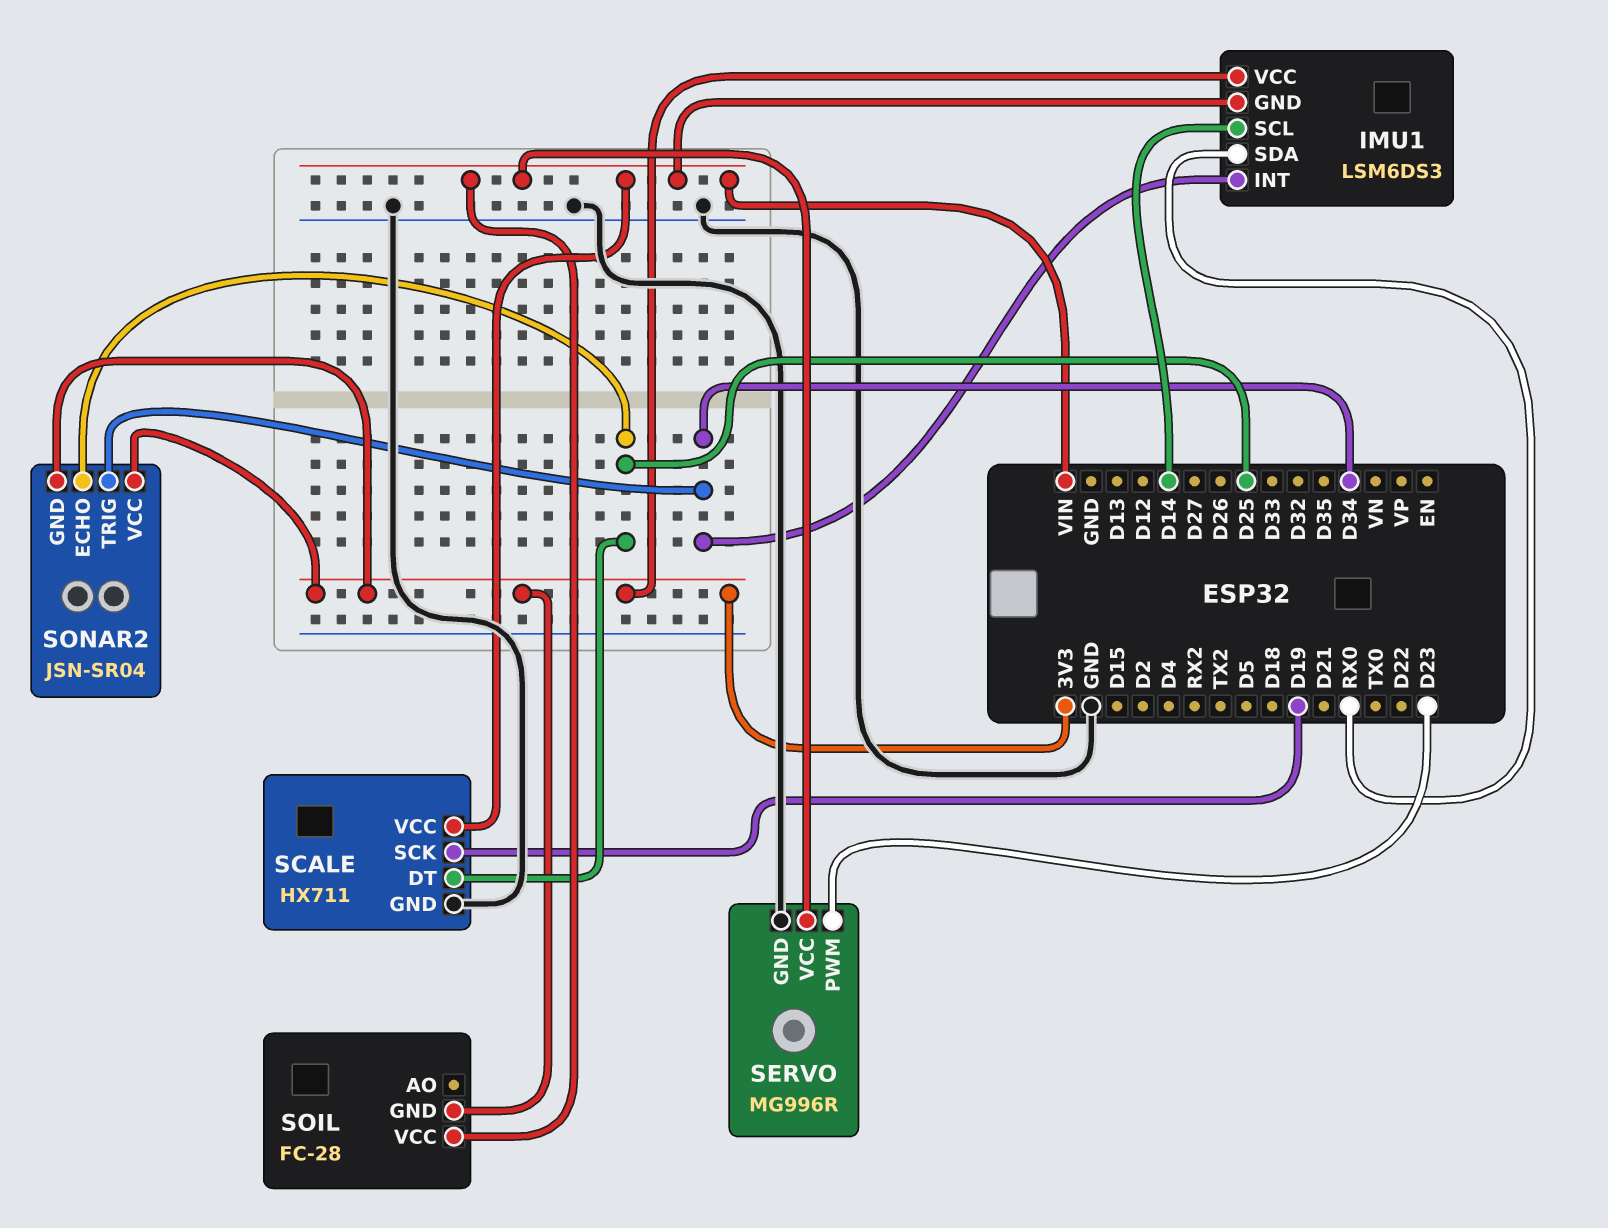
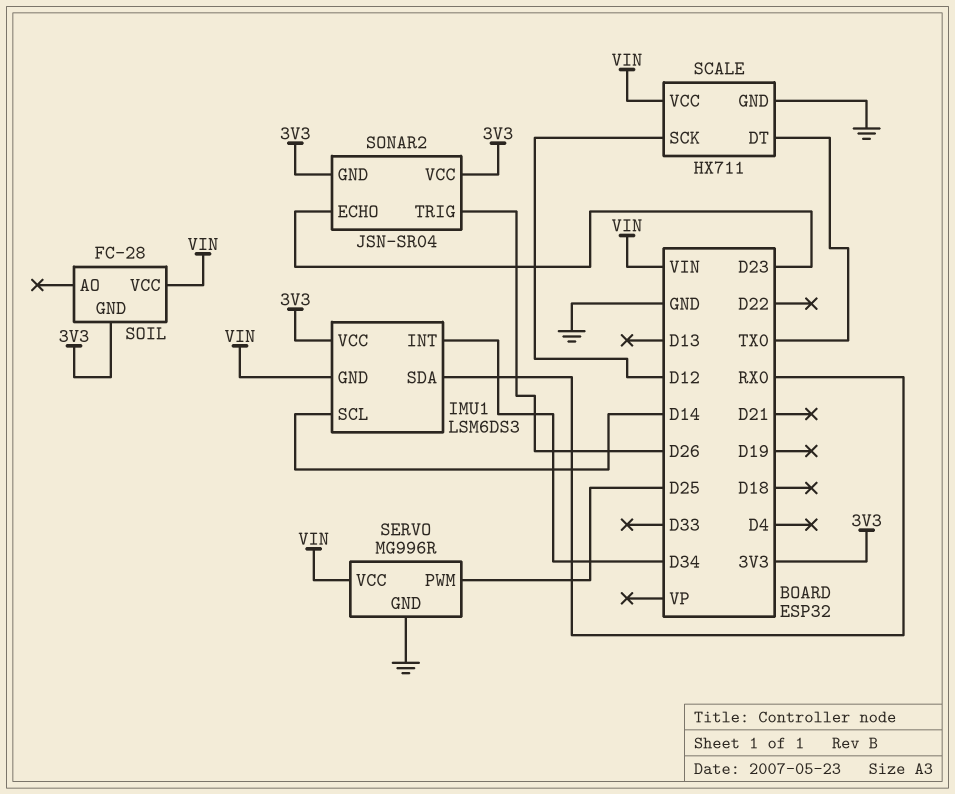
SCALE pin DT: D25 -> TX0
SCALE pin SCK: D19 -> D12
SERVO pin PWM: D23 -> D25
SONAR2 pin ECHO: D25 -> D23
SONAR2 pin TRIG: D34 -> D26

